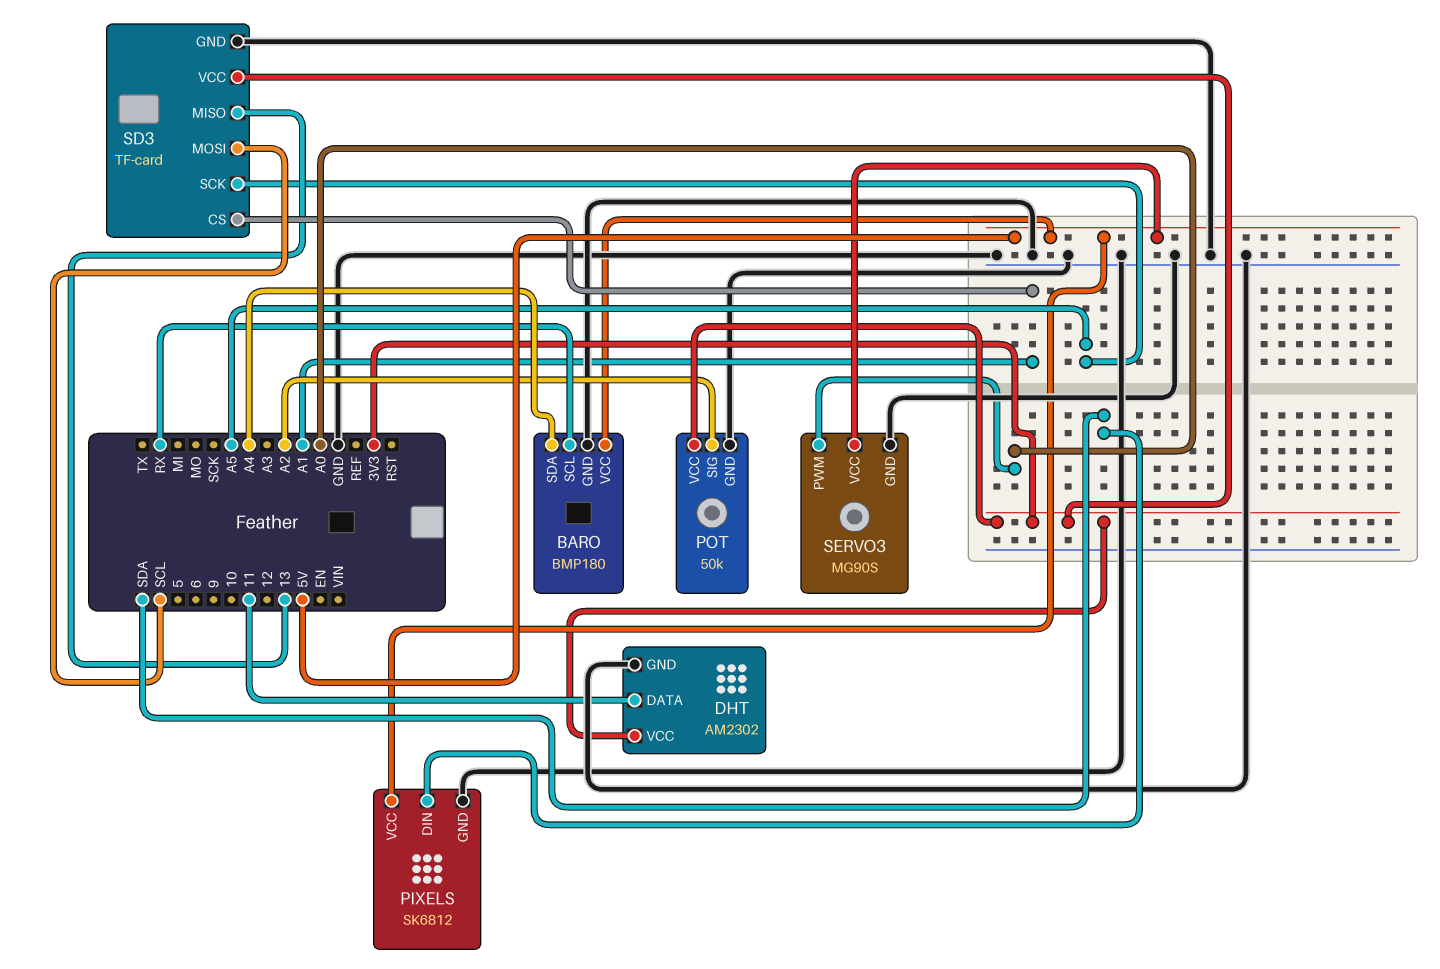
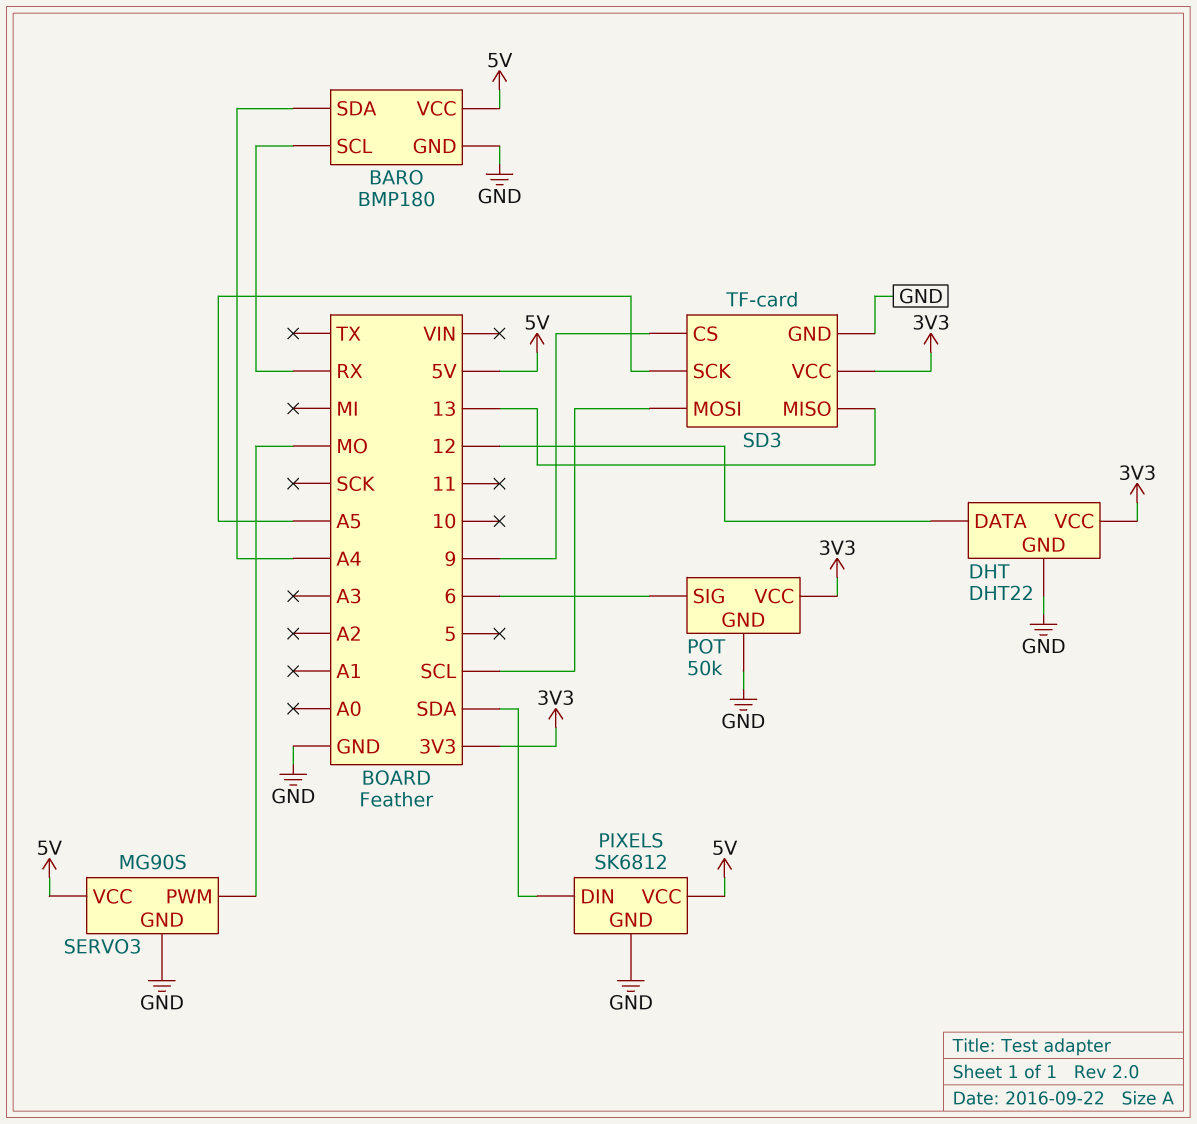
DHT: AM2302 -> DHT22
DHT pin DATA: 11 -> 12
POT pin SIG: A2 -> 6
SD3 pin CS: A1 -> 9
SERVO3 pin PWM: A0 -> MO

